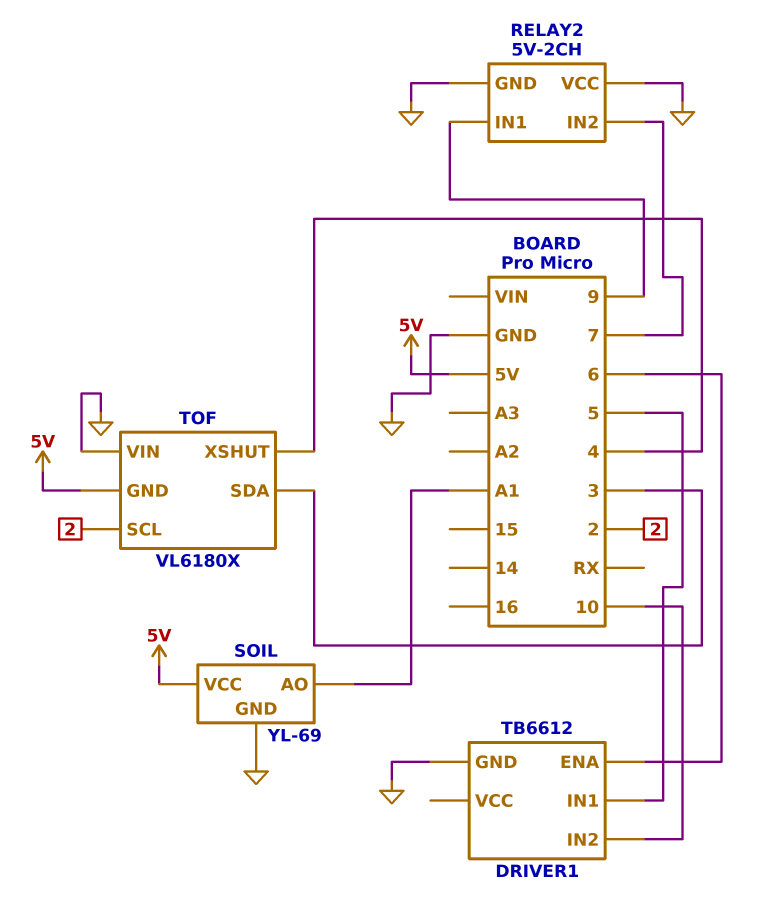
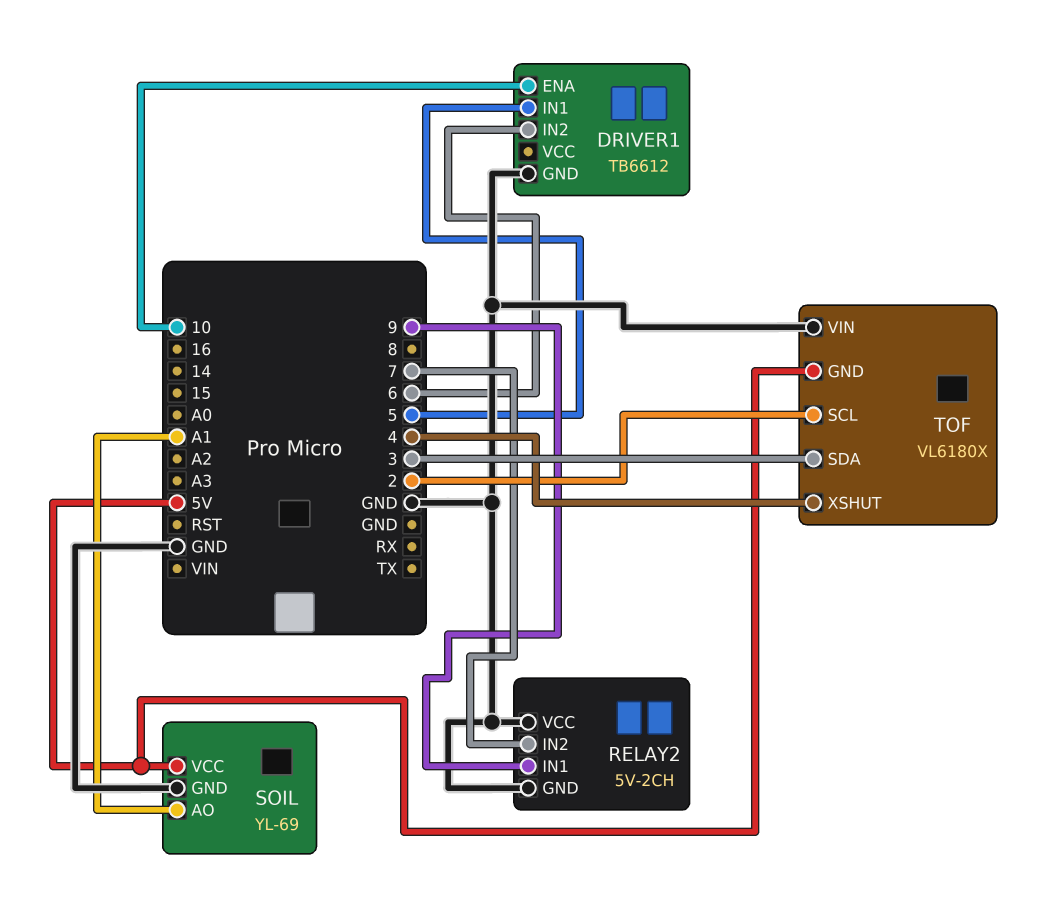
DRIVER1 pin ENA: 6 -> 10
DRIVER1 pin IN2: 10 -> 6

